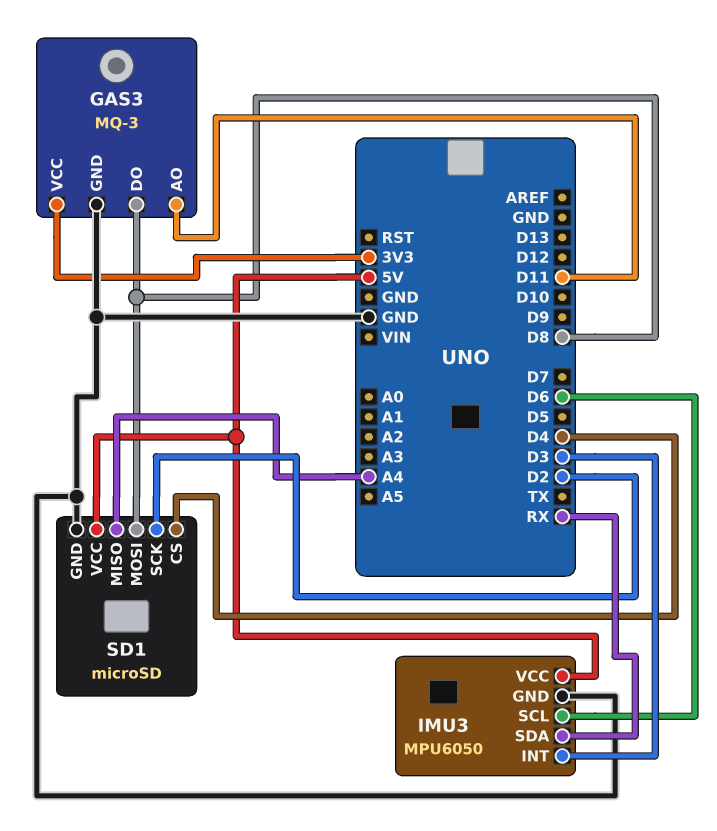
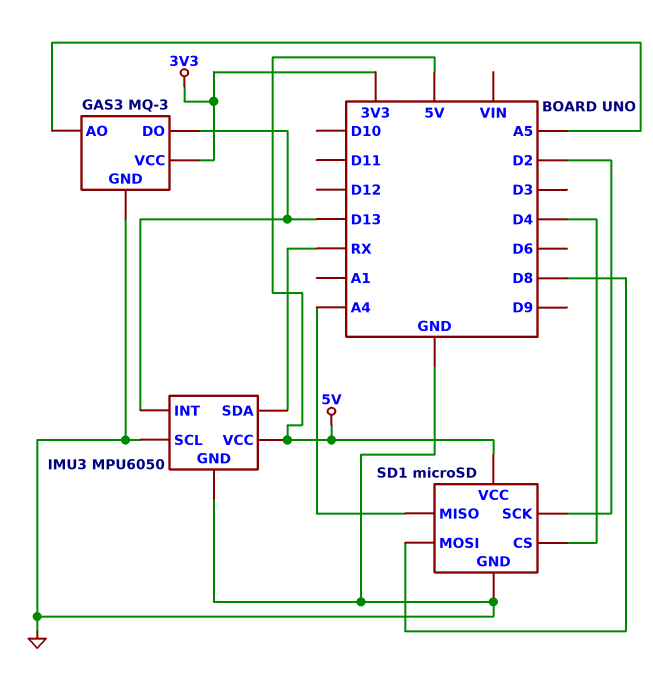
GAS3 pin AO: D11 -> A5
GAS3 pin DO: D8 -> D13
IMU3 pin INT: D3 -> D13
IMU3 pin SCL: D6 -> GND

